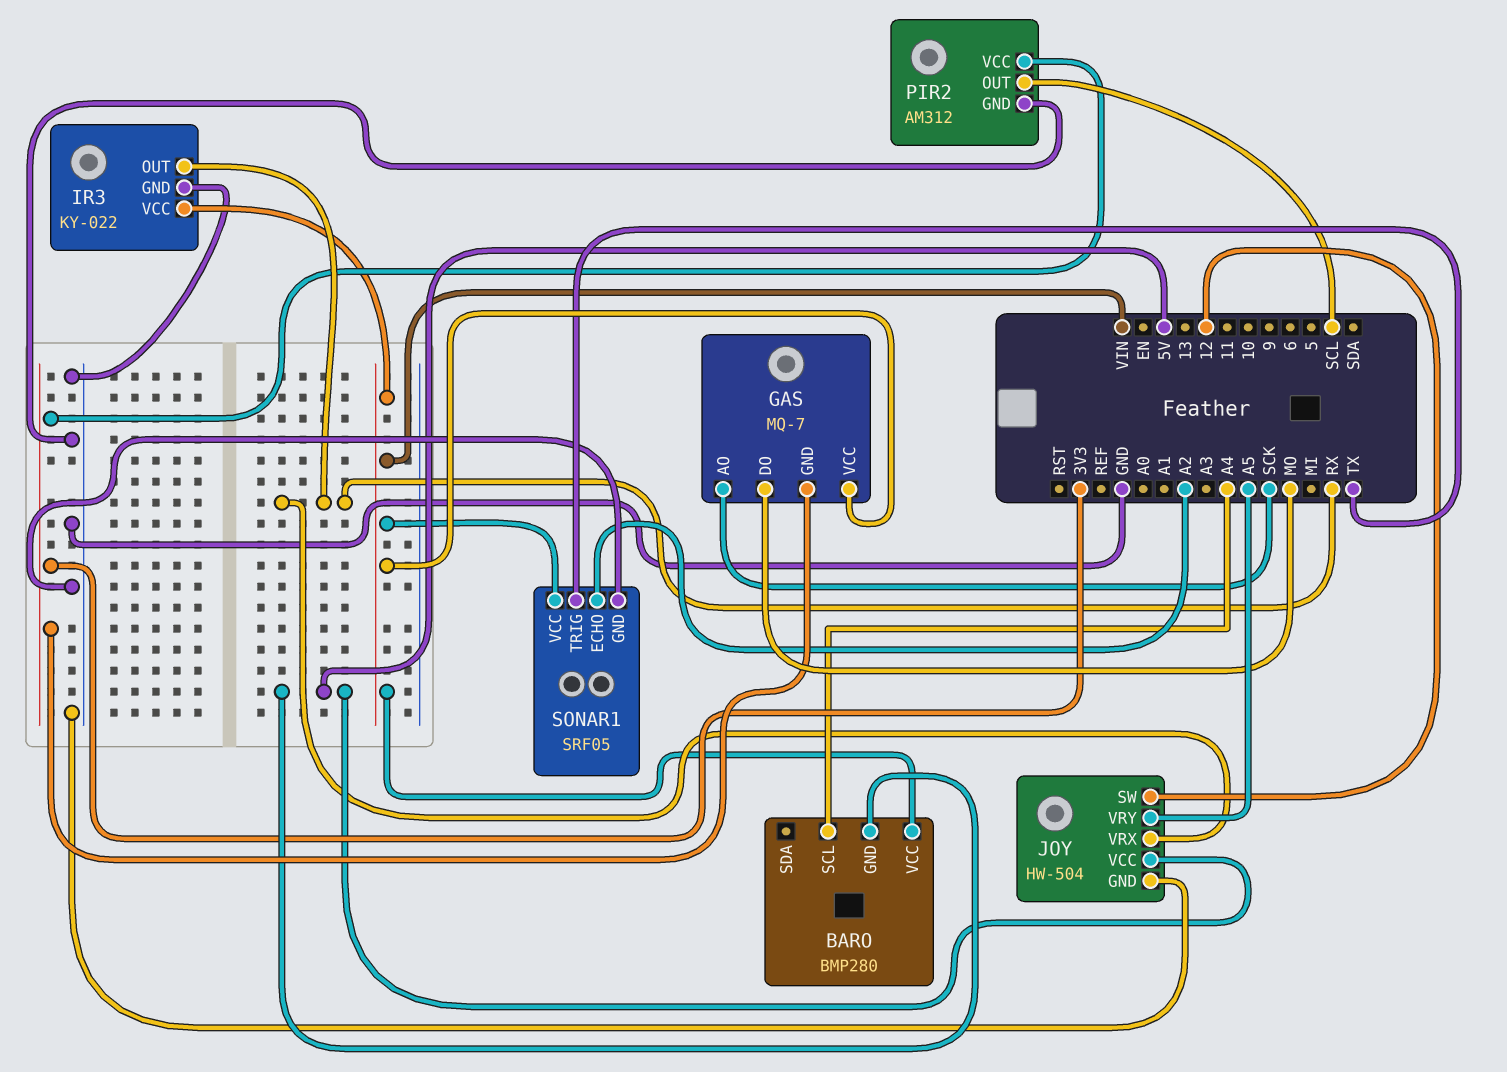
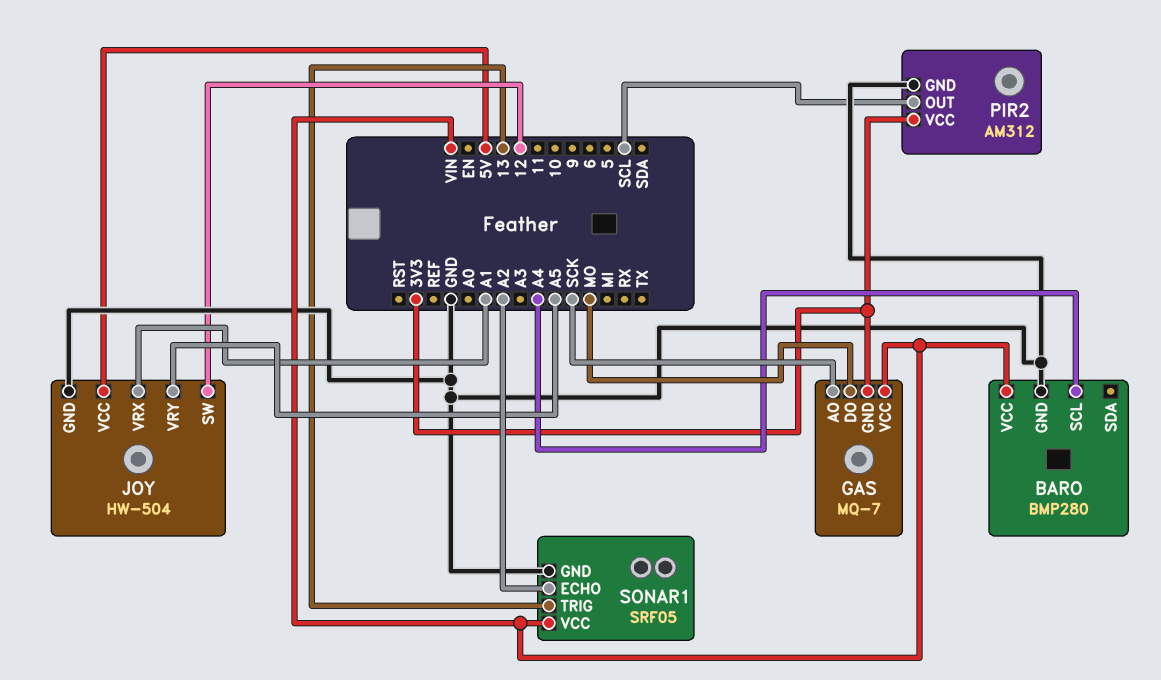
BARO pin GND: 5V -> GND
IR3: KY-022 -> none
IR3 pin GND: GND -> none
IR3 pin OUT: RX -> none
IR3 pin VCC: VIN -> none
JOY pin VRX: RX -> A1
SONAR1 pin TRIG: TX -> 13

